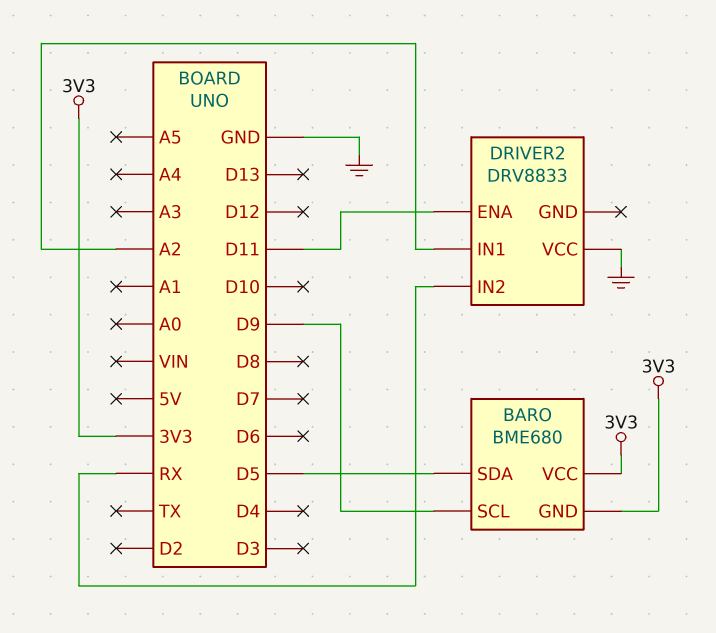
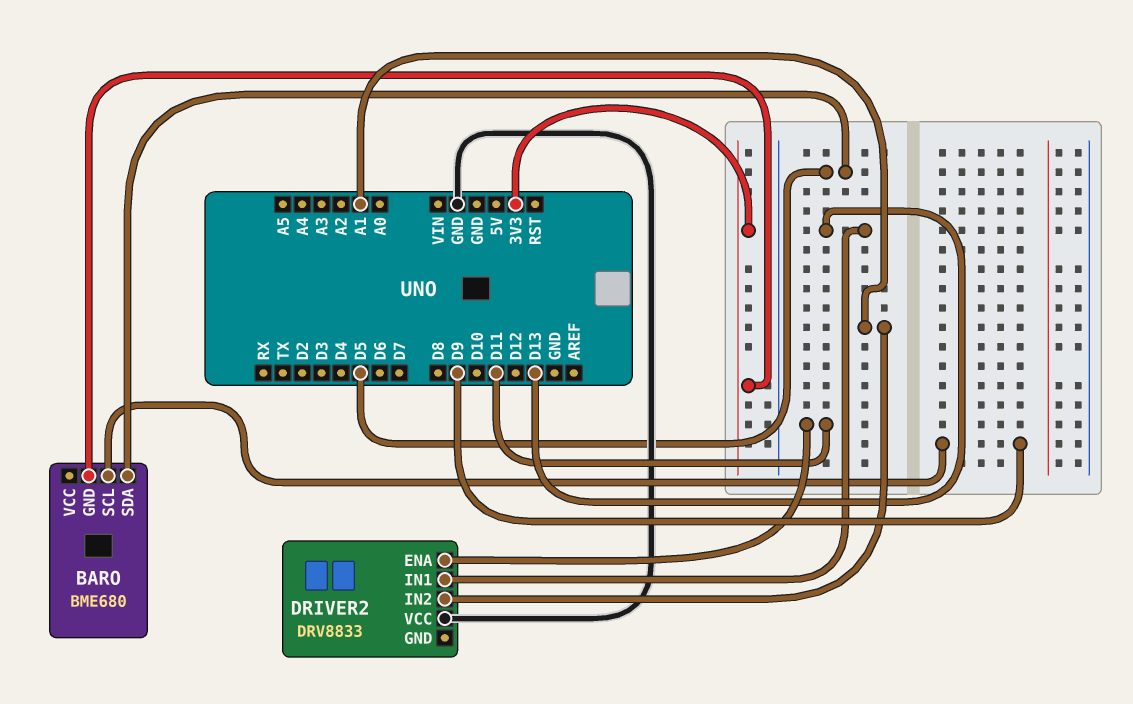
BARO pin VCC: 3V3 -> none
DRIVER2 pin IN1: A2 -> D13
DRIVER2 pin IN2: RX -> A1

